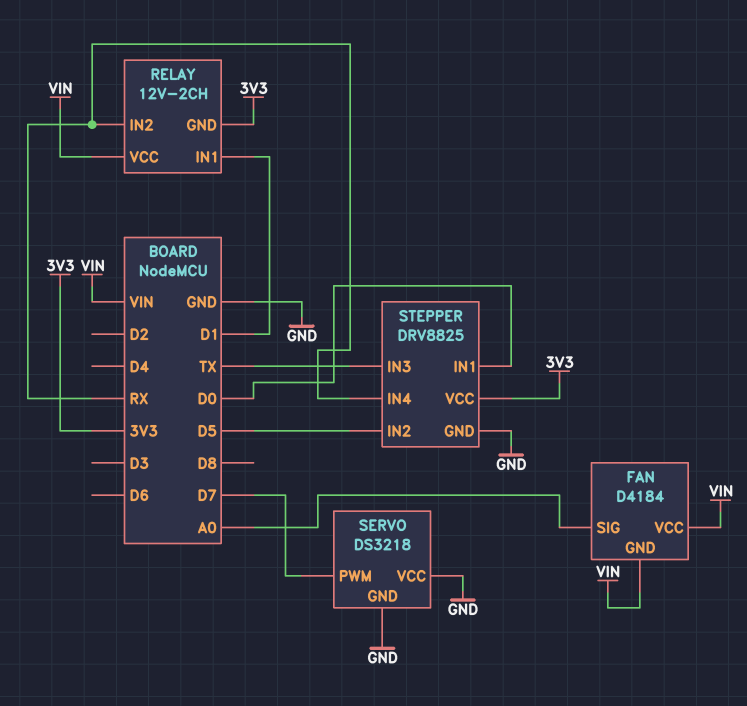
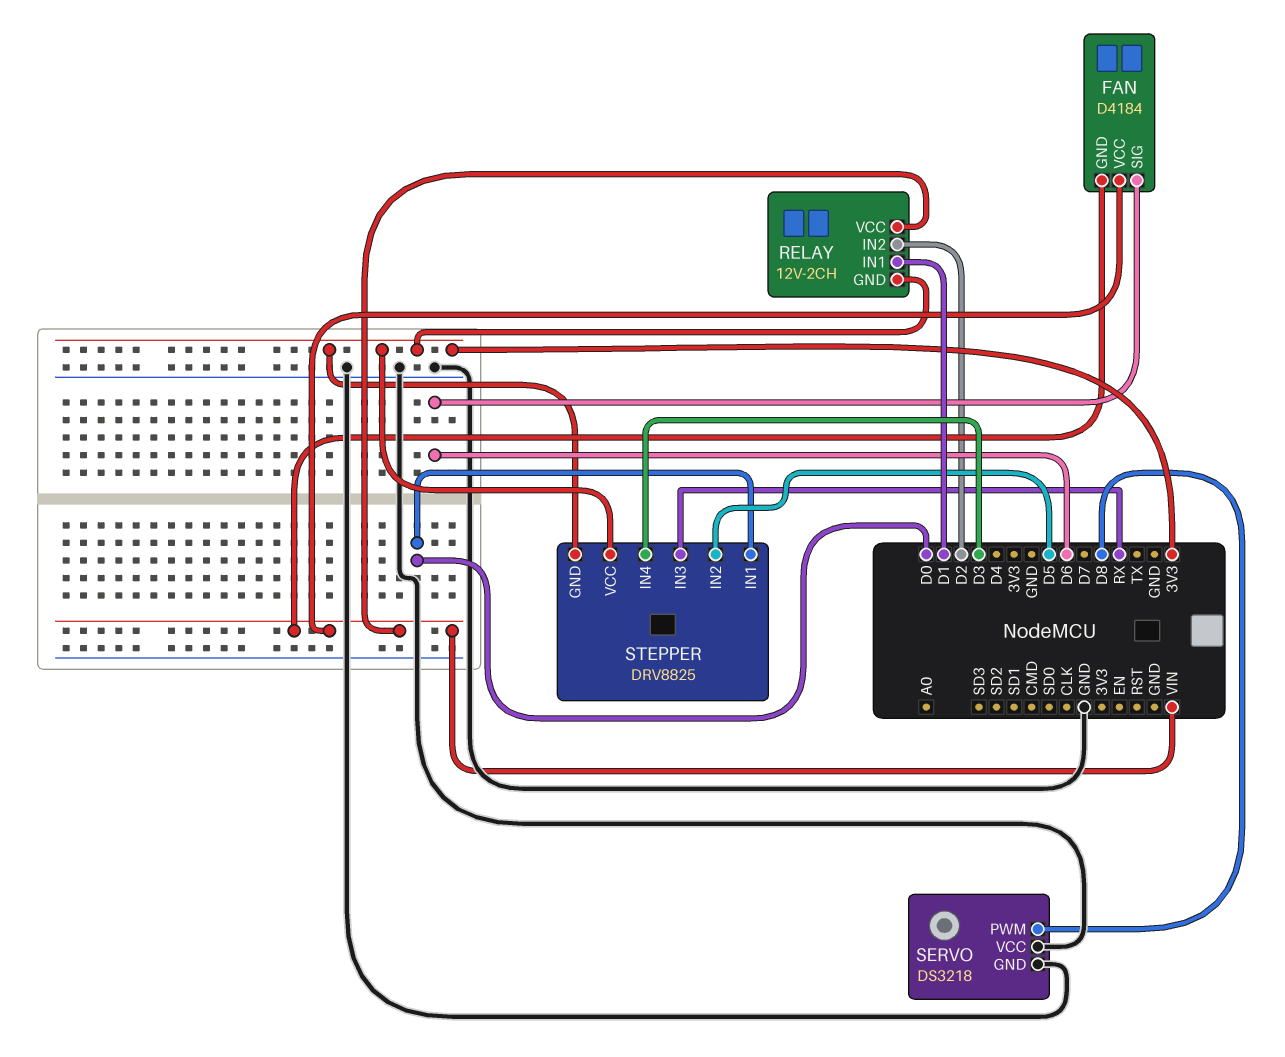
FAN pin SIG: A0 -> D6
RELAY pin IN2: RX -> D2
SERVO pin PWM: D7 -> D8
STEPPER pin GND: GND -> 3V3
STEPPER pin IN3: TX -> RX
STEPPER pin IN4: RX -> D3

